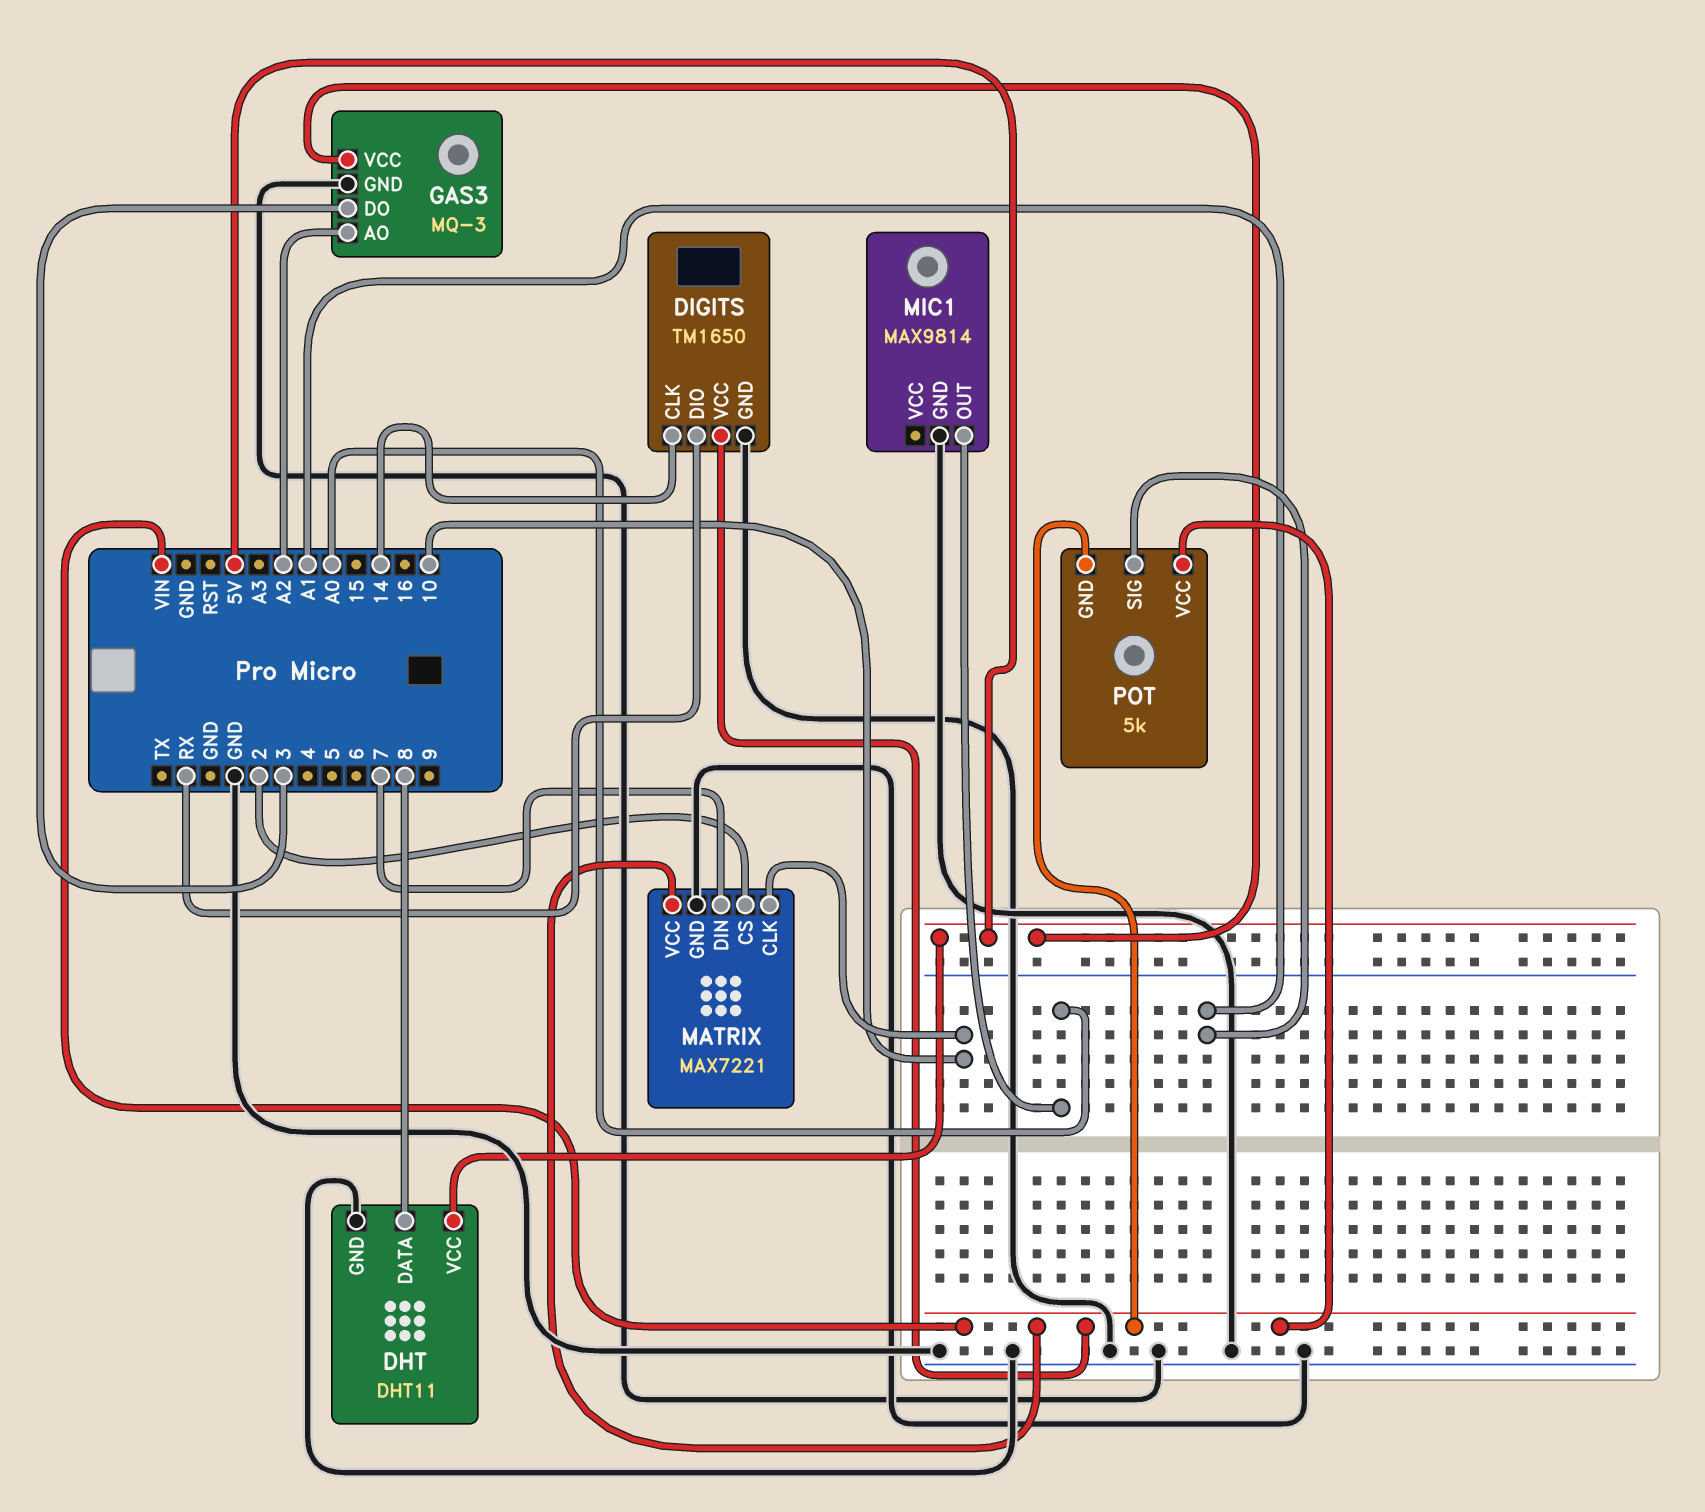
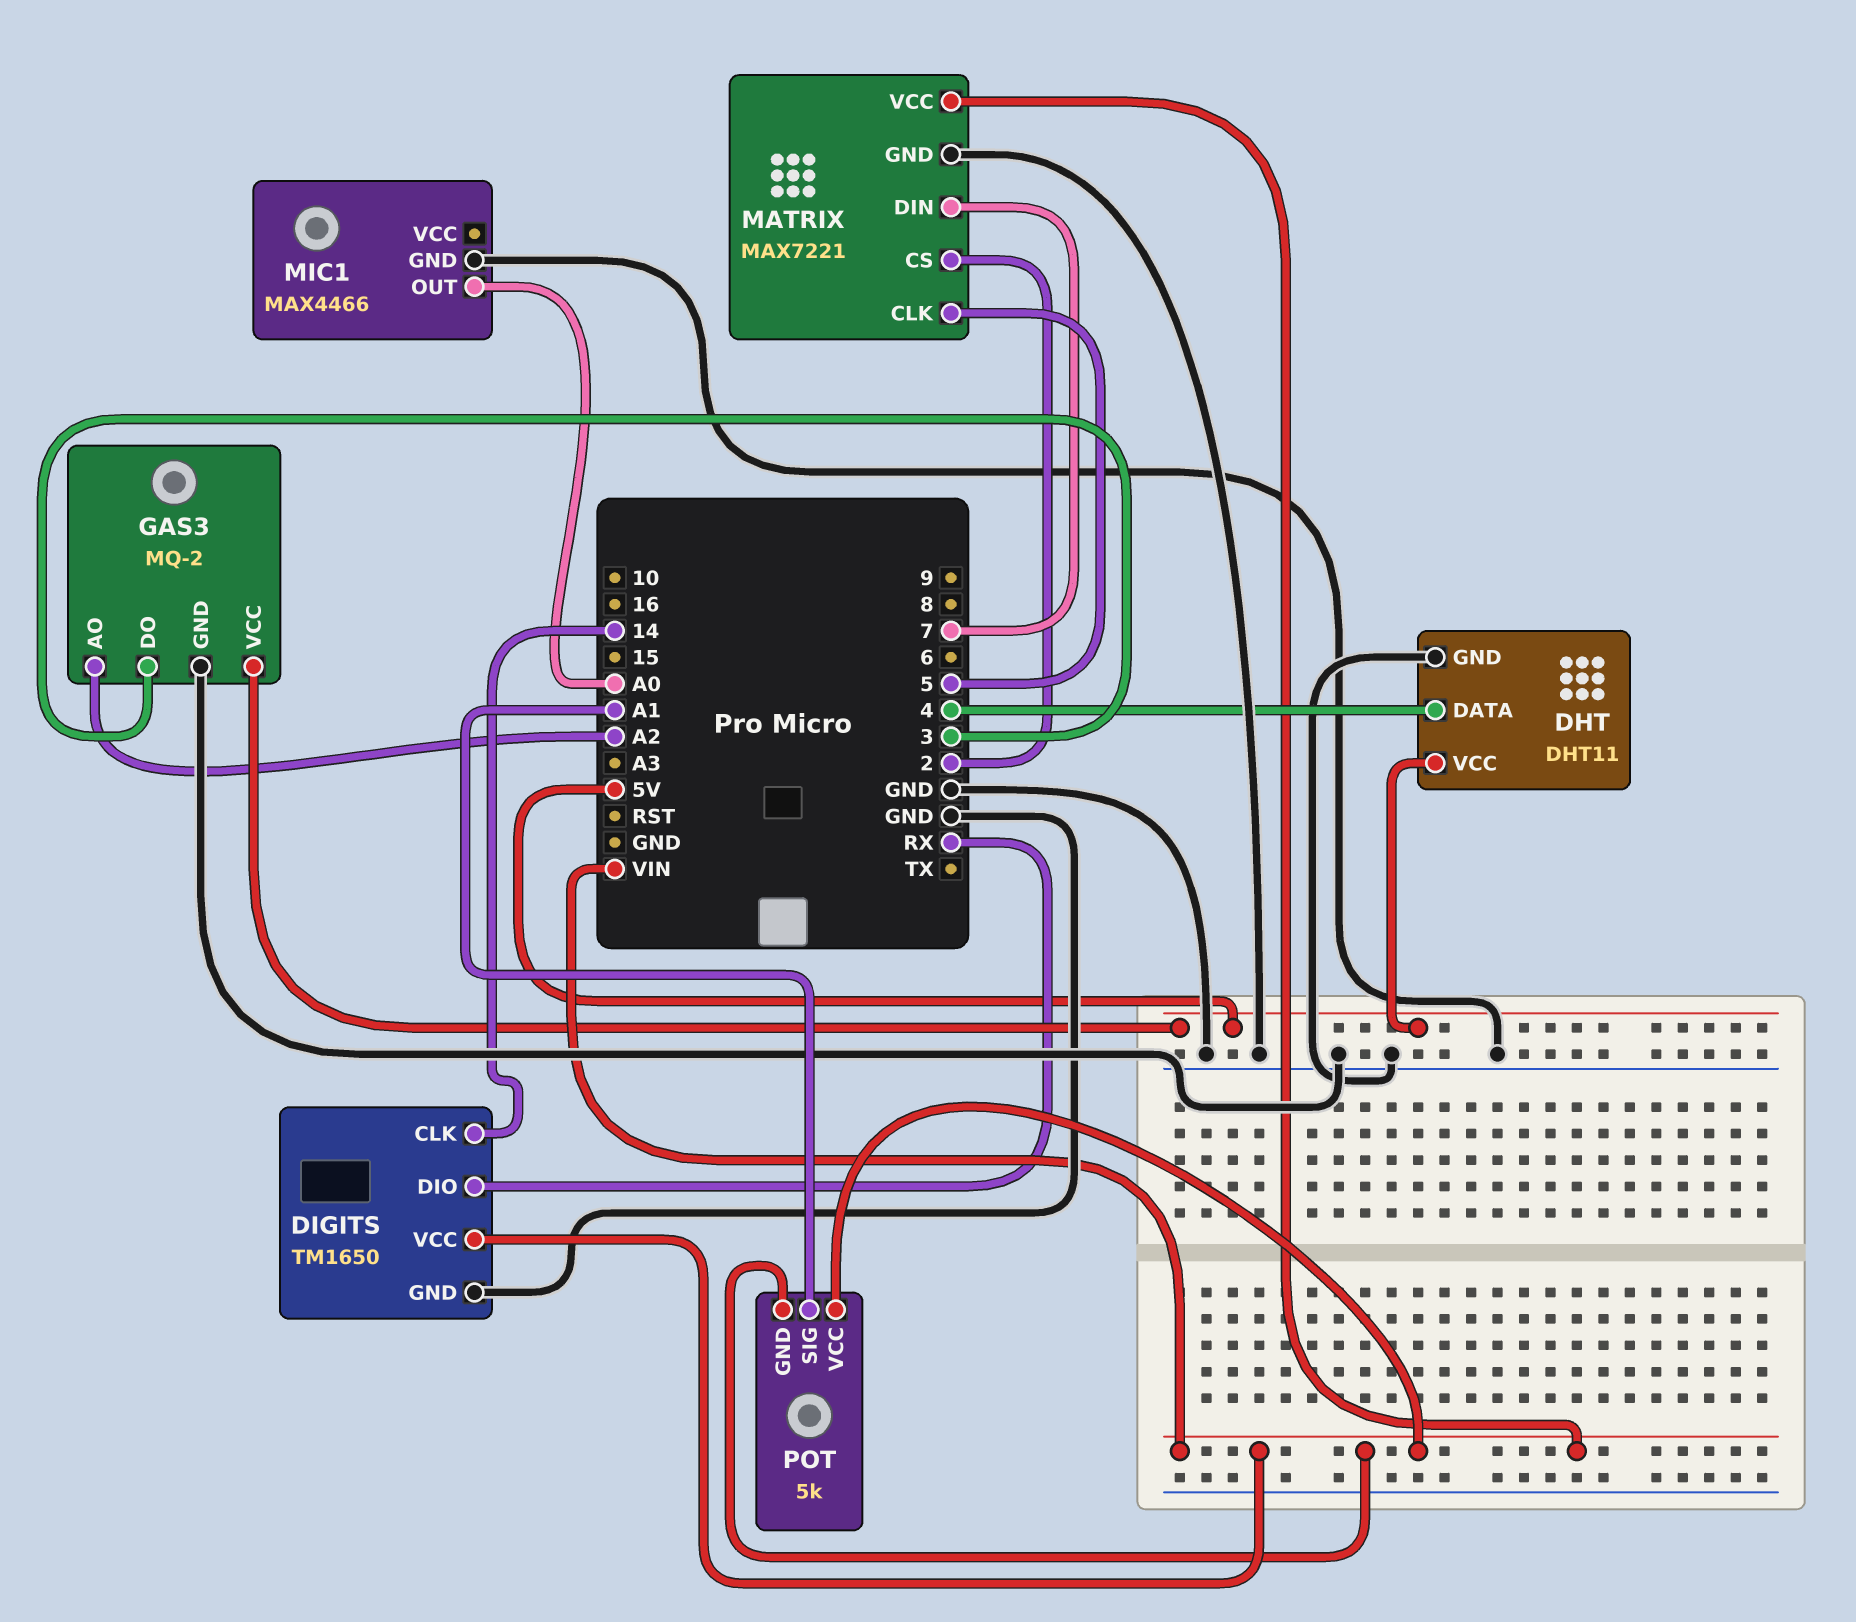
DHT pin DATA: 8 -> 4
GAS3: MQ-3 -> MQ-2
MATRIX pin CLK: 10 -> 5
MIC1: MAX9814 -> MAX4466

